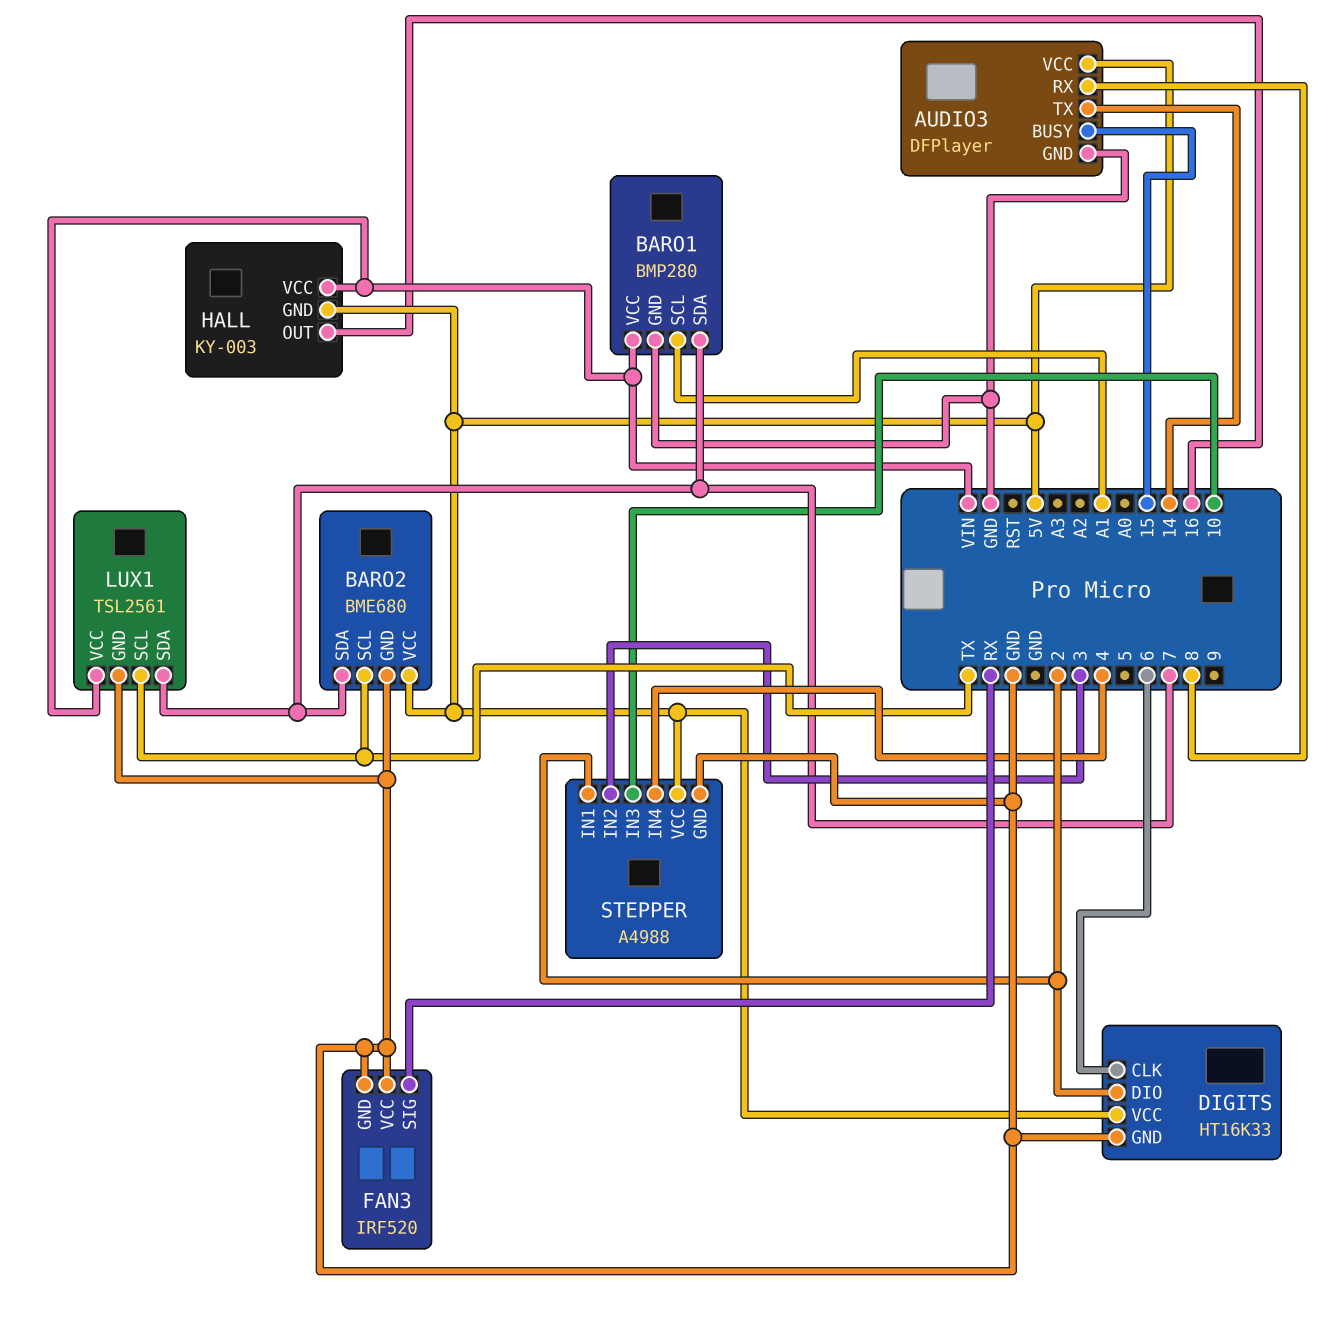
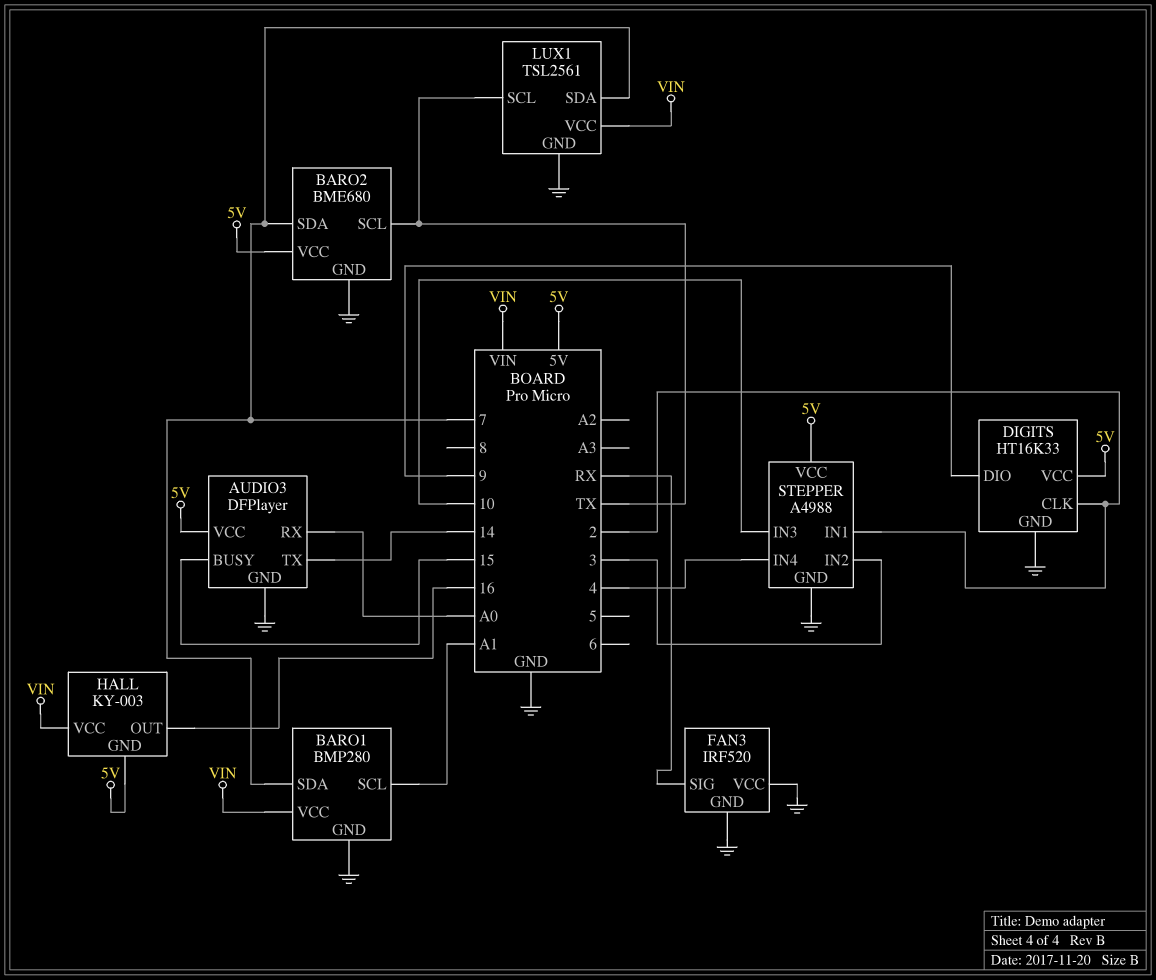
AUDIO3 pin RX: 8 -> A0
DIGITS pin CLK: 6 -> 2
DIGITS pin DIO: 2 -> 9

